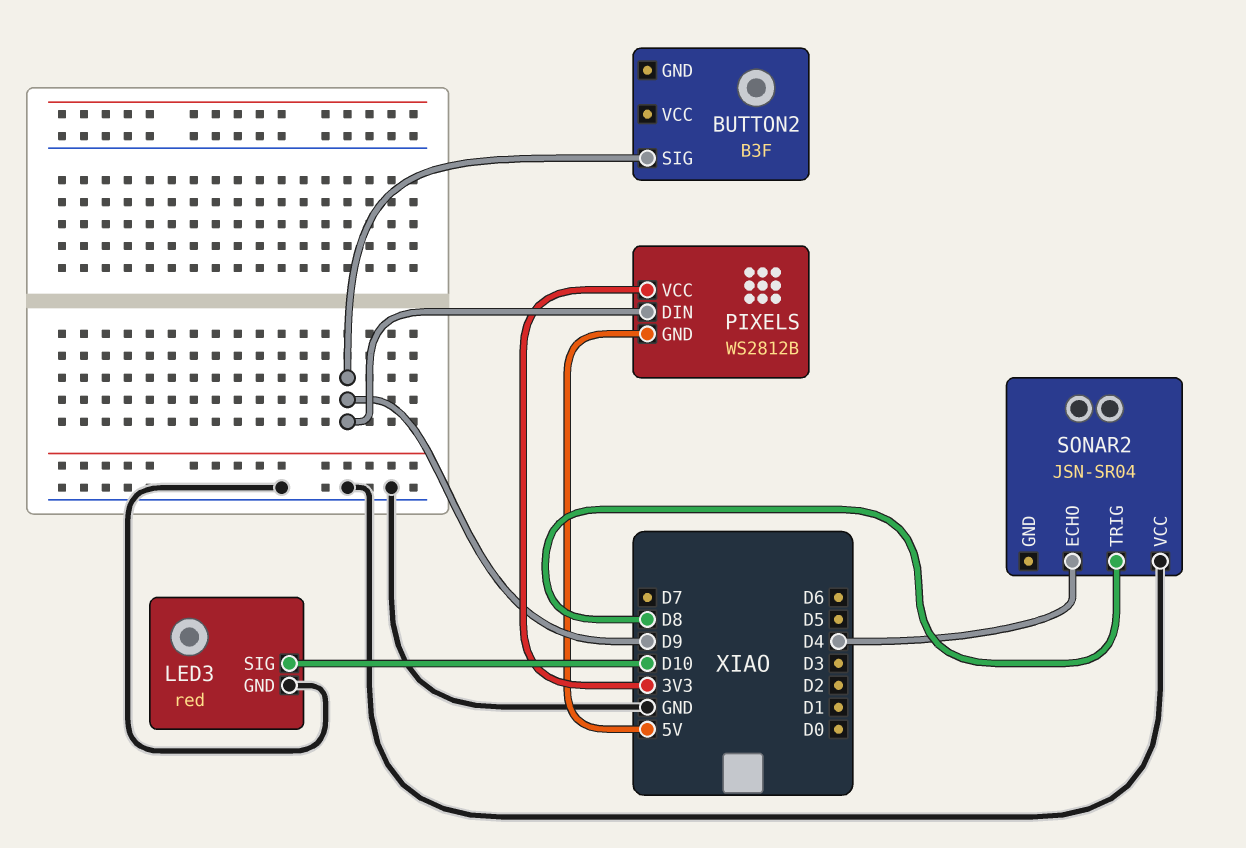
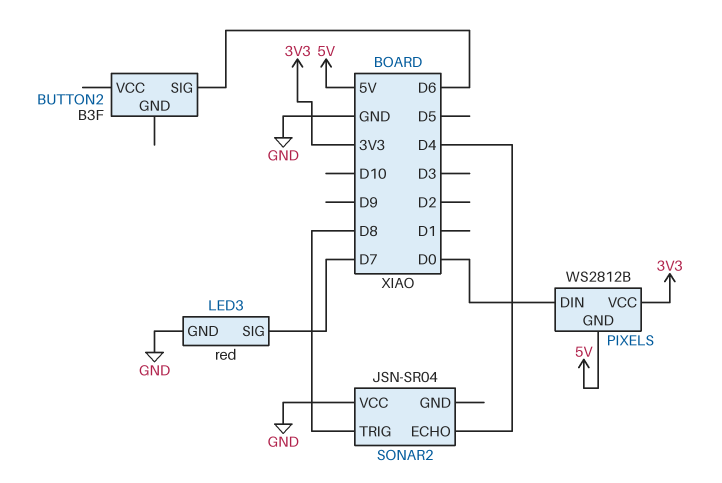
BUTTON2 pin SIG: D9 -> D6
LED3 pin SIG: D10 -> D7
PIXELS pin DIN: D9 -> D0

